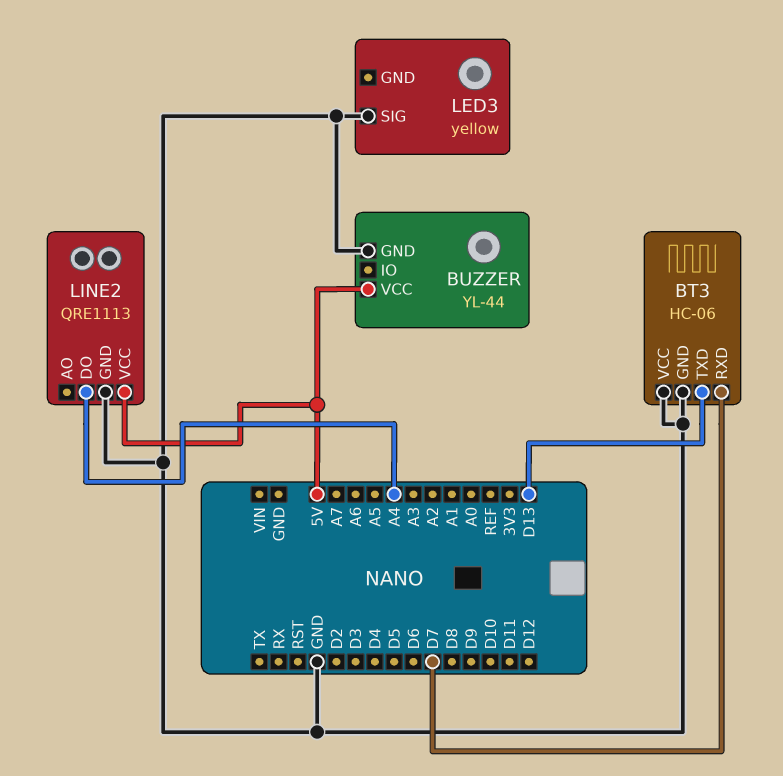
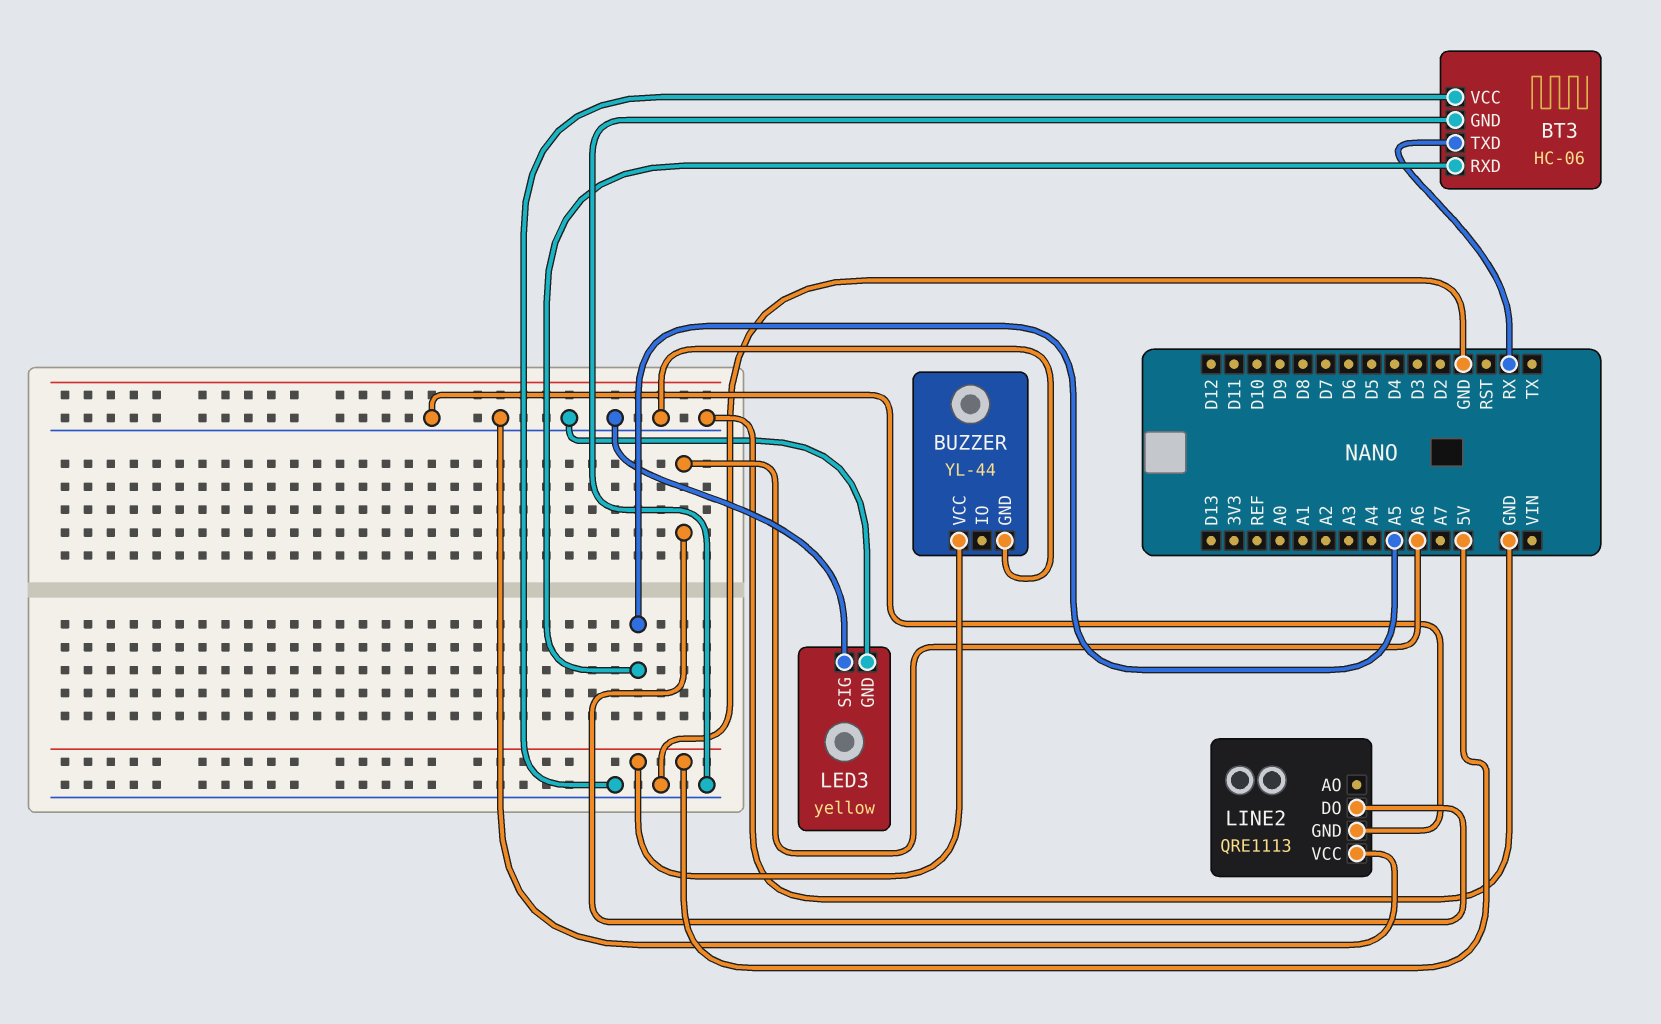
BT3 pin RXD: D7 -> A5
BT3 pin TXD: D13 -> RX
LED3 pin GND: none -> GND
LINE2 pin DO: A4 -> A6
LINE2 pin VCC: 5V -> GND

